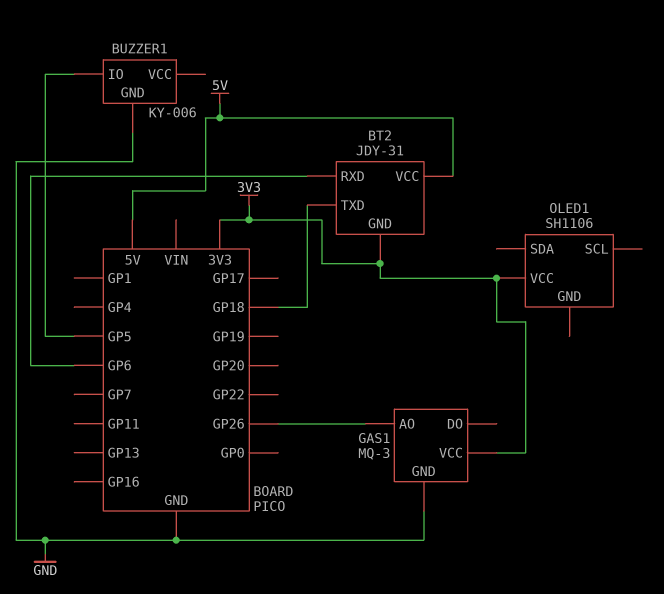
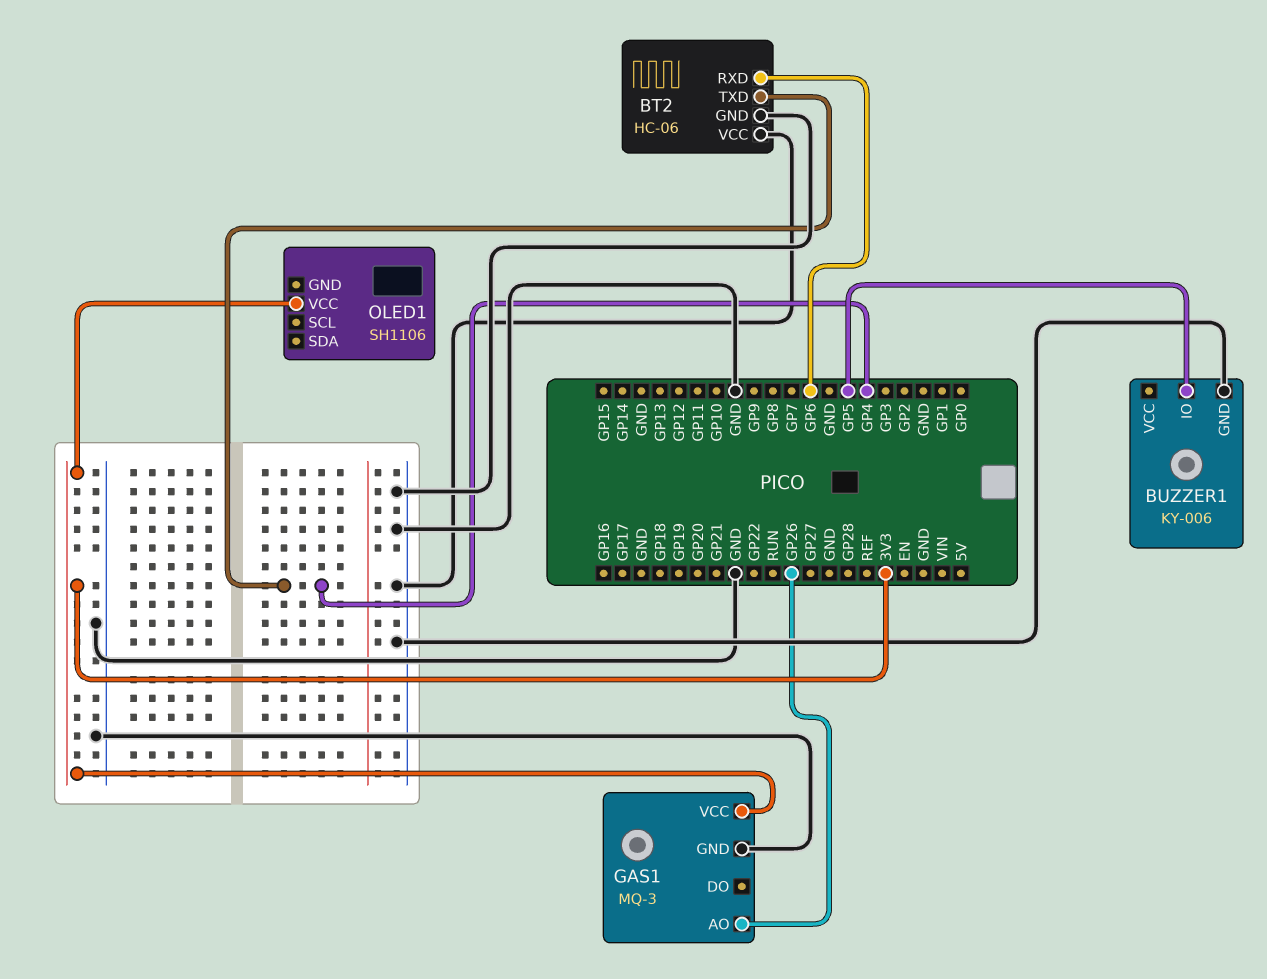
BT2: JDY-31 -> HC-06
BT2 pin GND: 3V3 -> GND
BT2 pin TXD: GP18 -> GP4
BT2 pin VCC: 5V -> GND

